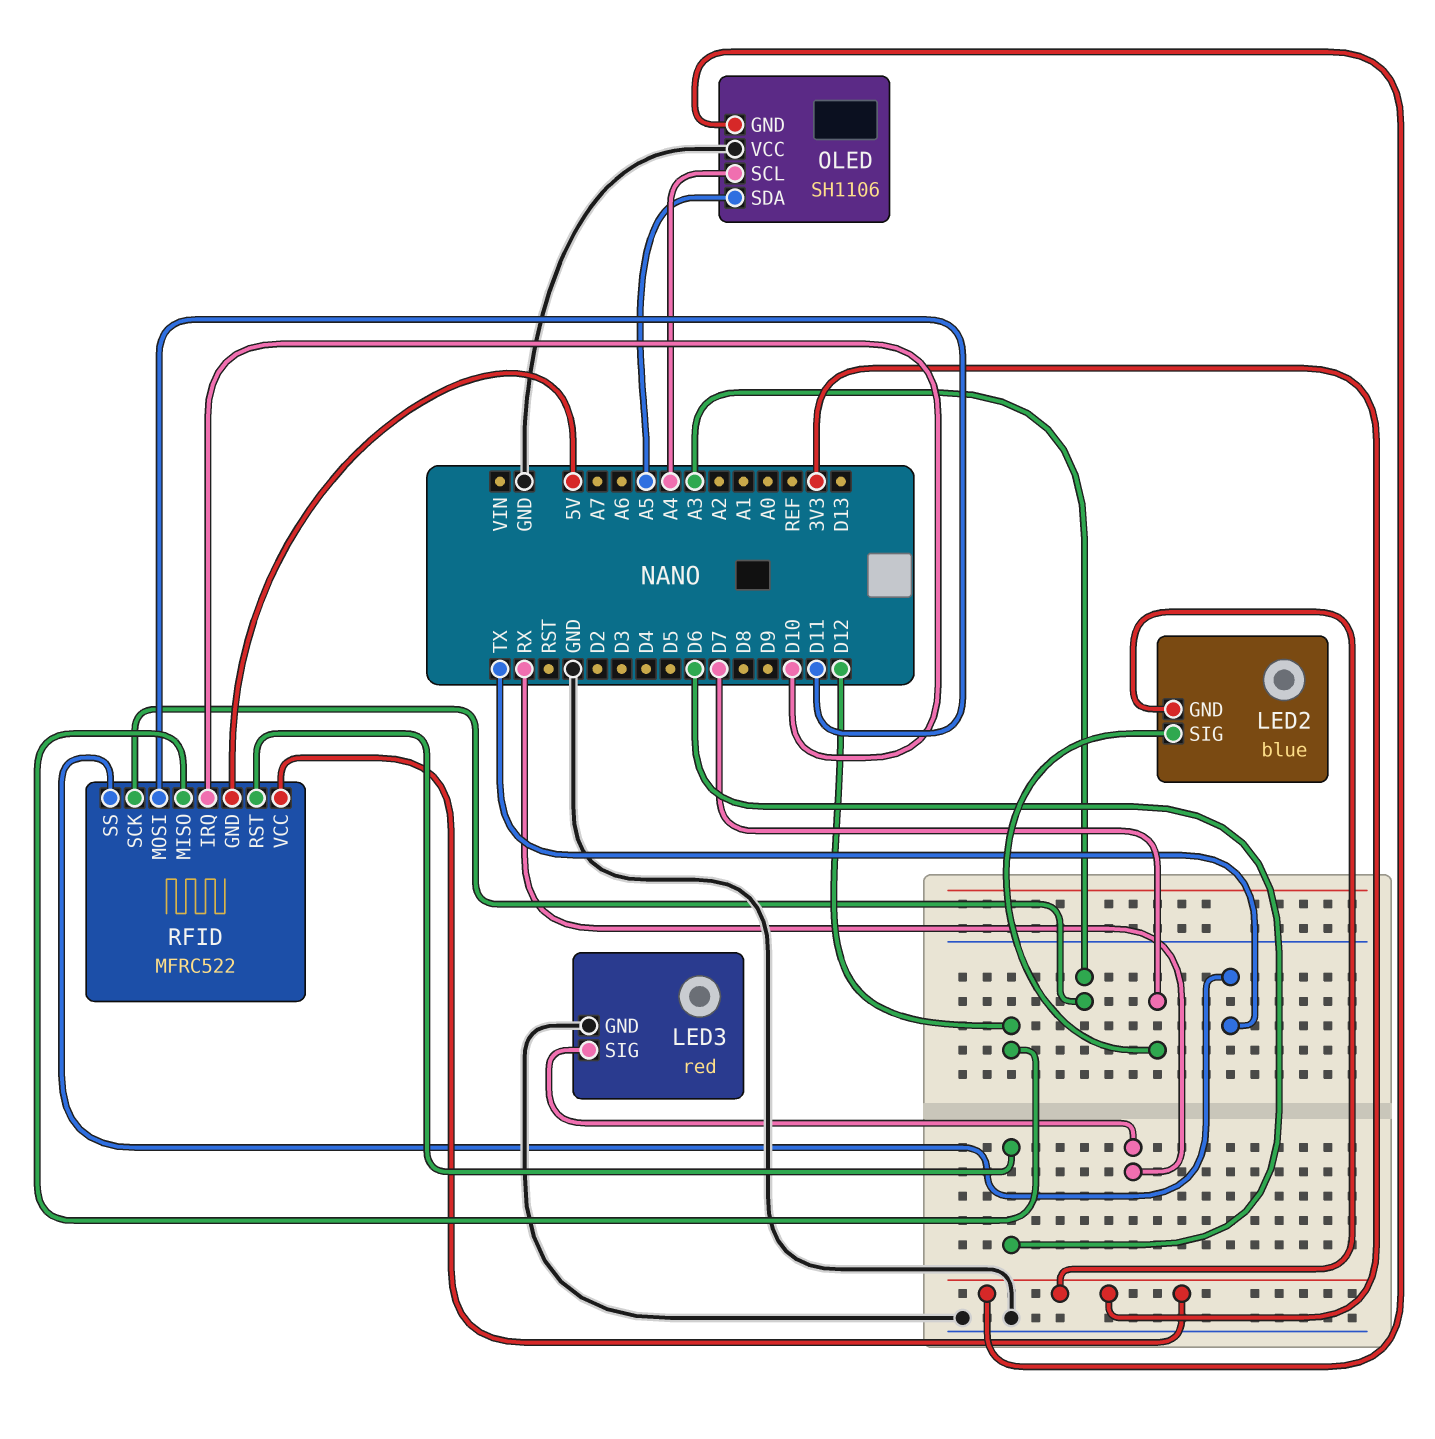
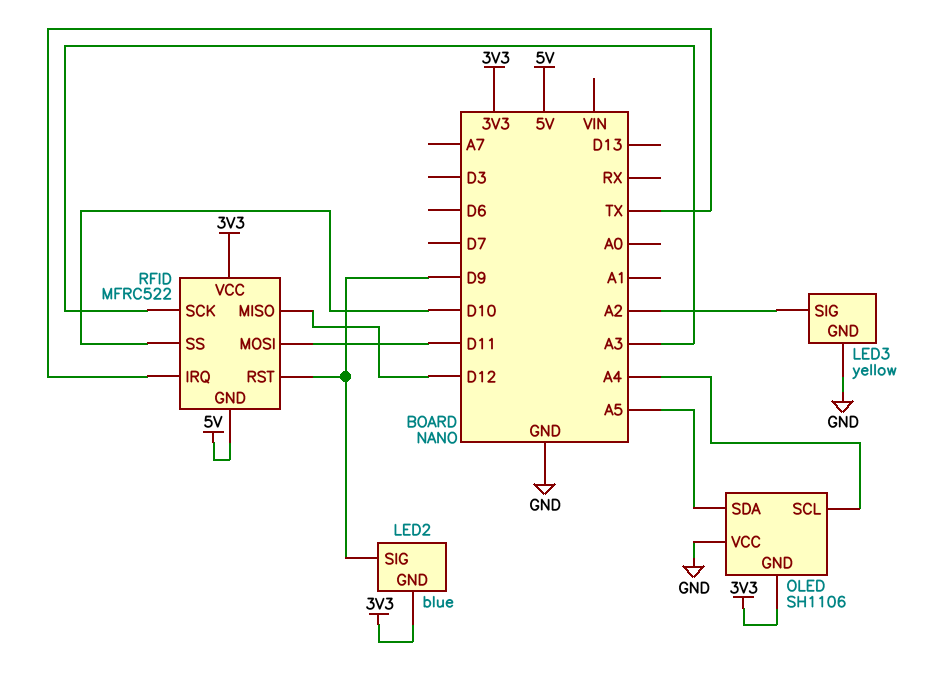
LED2 pin SIG: D7 -> D9
LED3: red -> yellow
LED3 pin SIG: RX -> A2
RFID pin IRQ: D10 -> TX
RFID pin RST: D6 -> D9
RFID pin SS: TX -> D10

